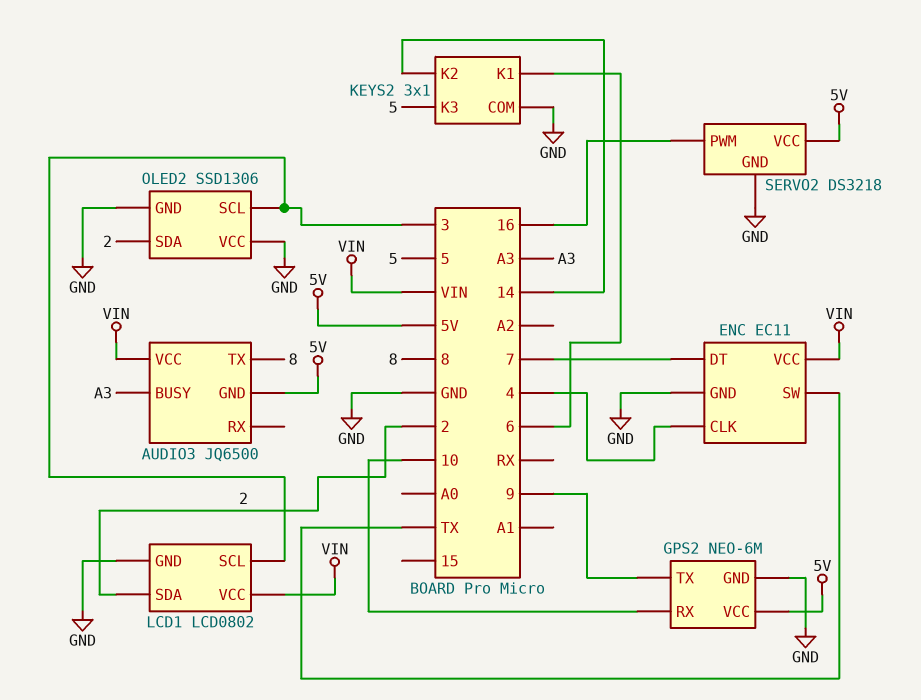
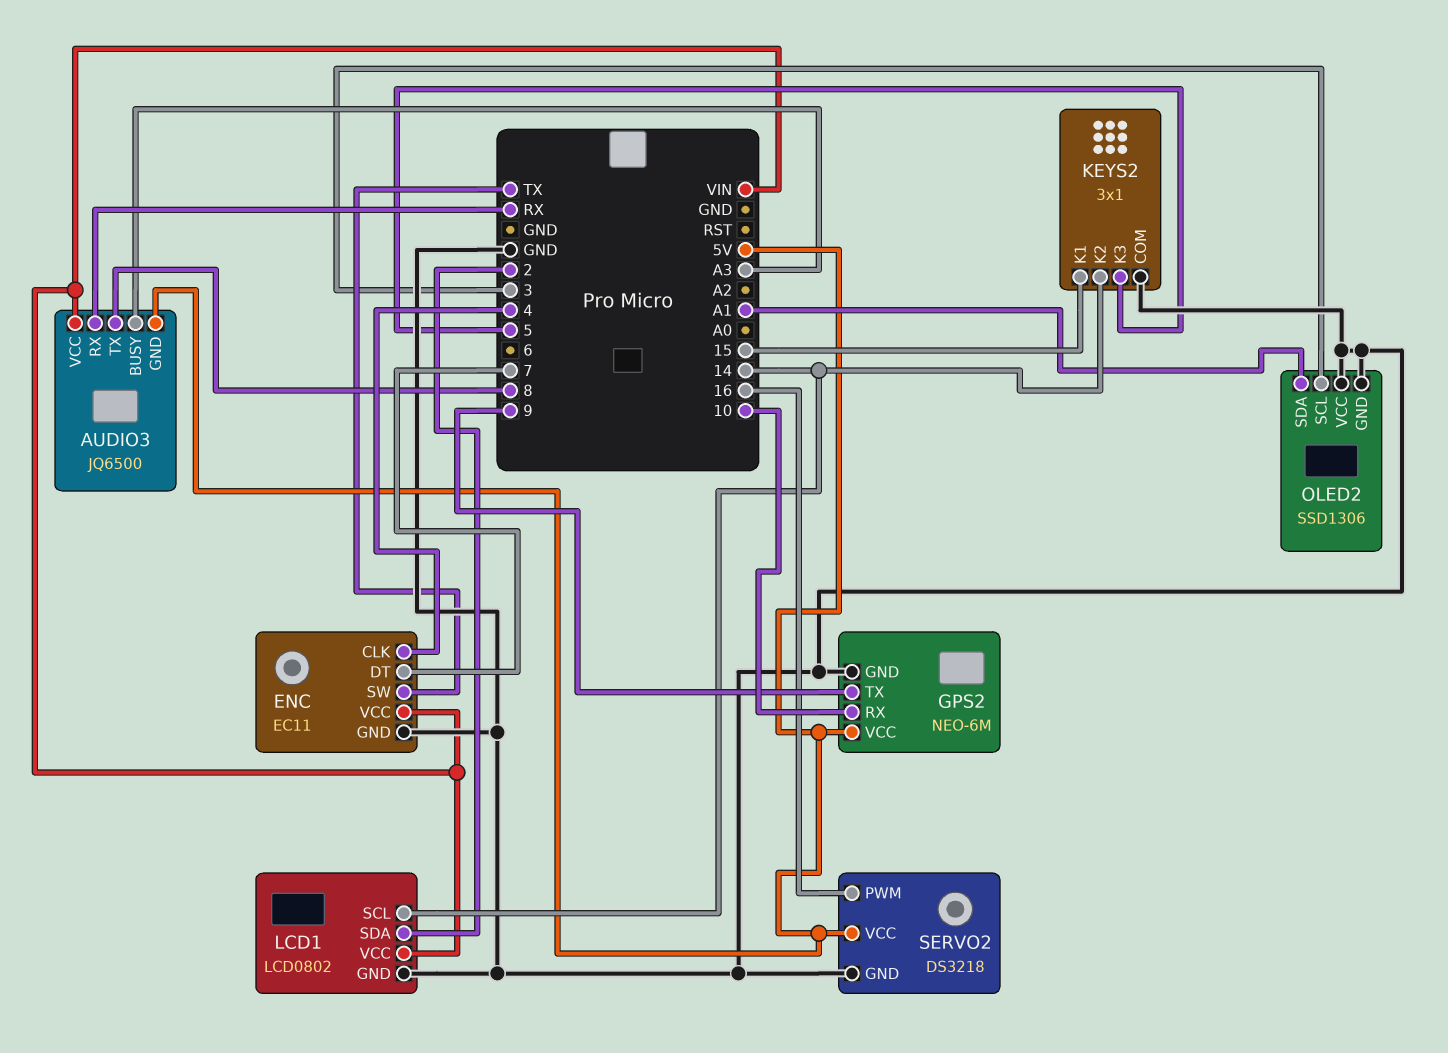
AUDIO3 pin RX: none -> RX
KEYS2 pin K1: 6 -> 15
LCD1 pin SCL: 3 -> 14
OLED2 pin SDA: 2 -> A1

